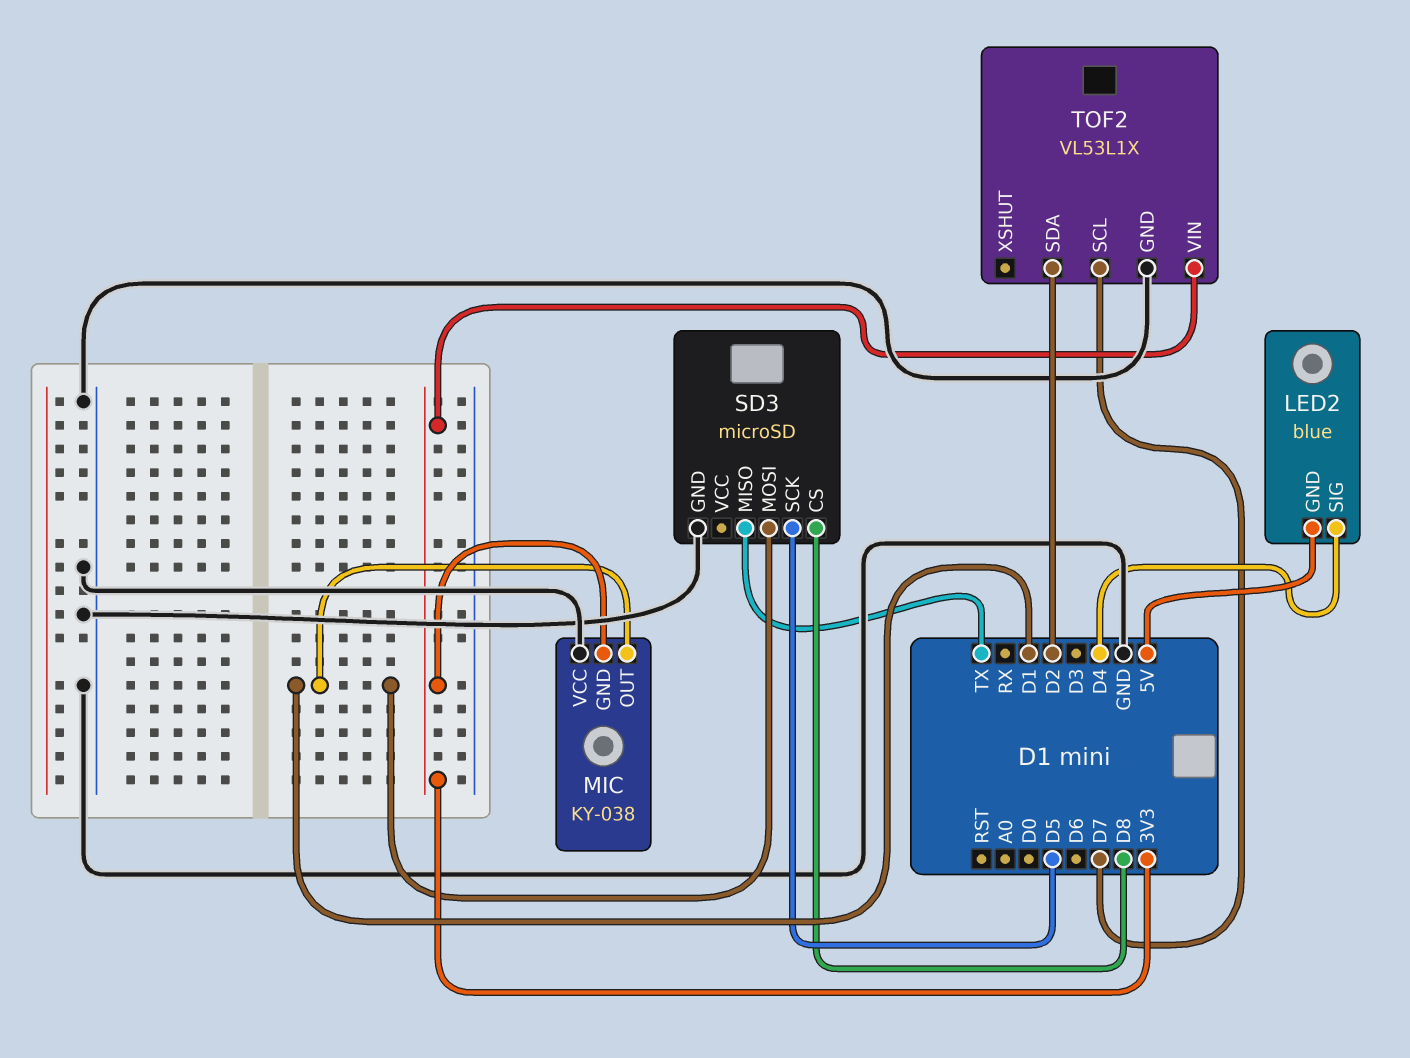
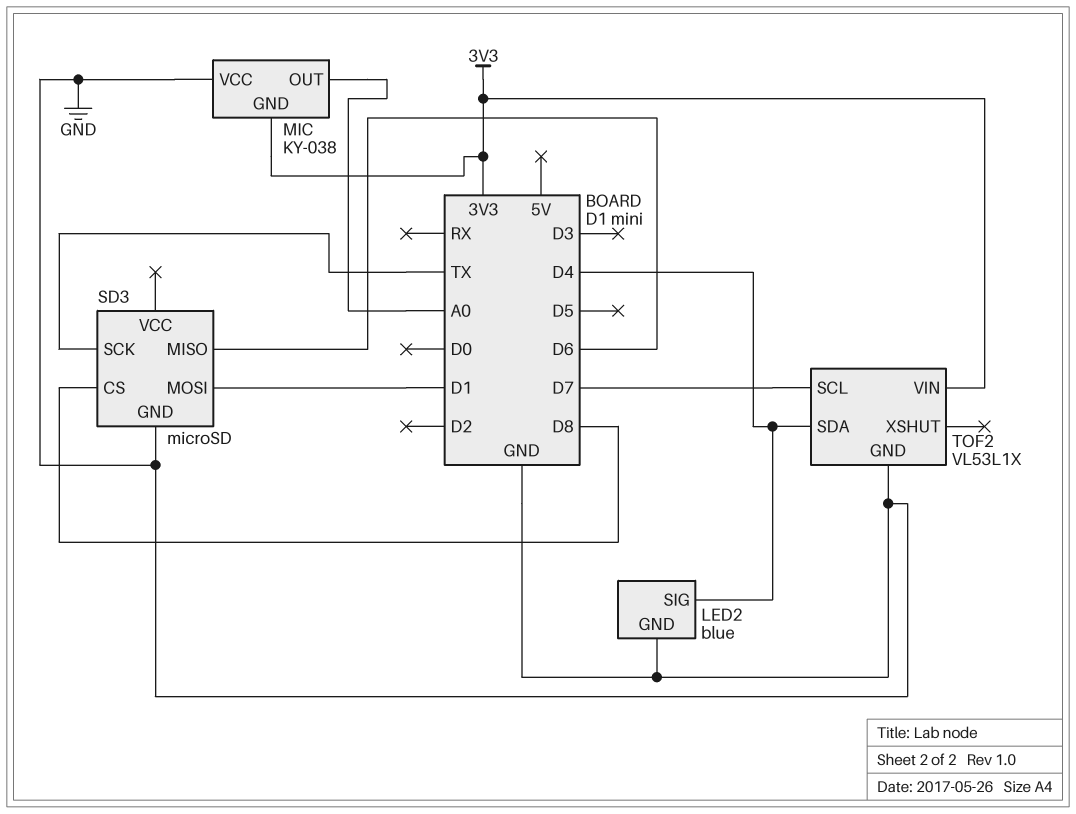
LED2 pin GND: 5V -> GND
MIC pin OUT: D1 -> A0
SD3 pin MISO: TX -> D6
SD3 pin SCK: D5 -> TX
TOF2 pin SDA: D2 -> D4

